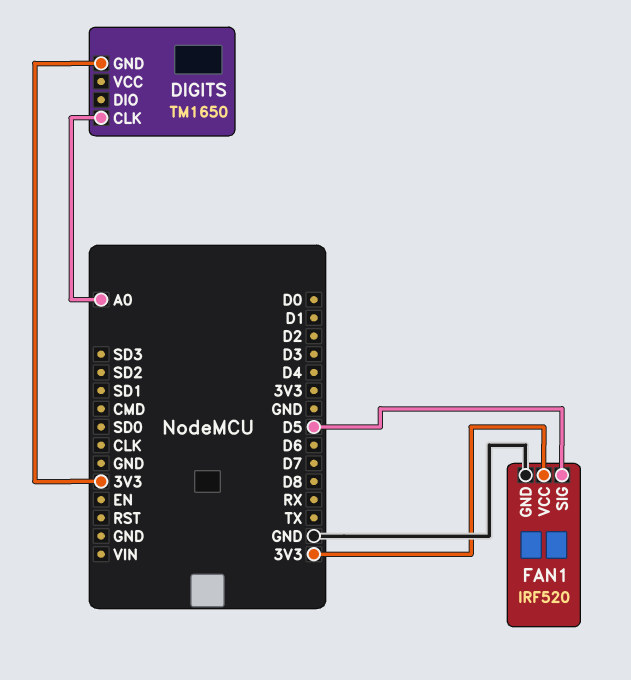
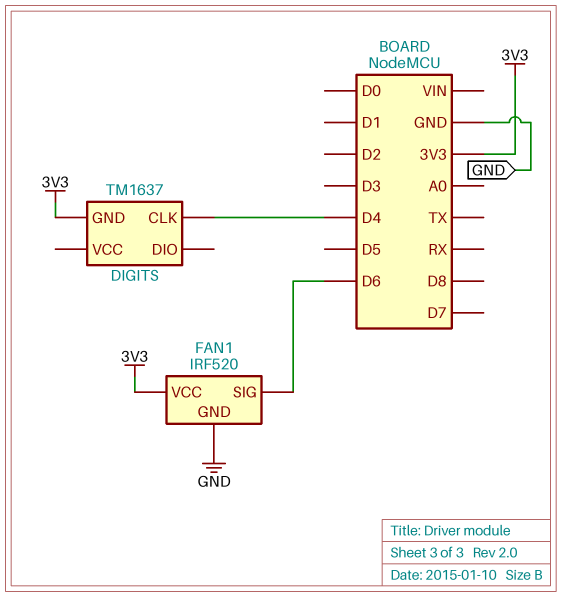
DIGITS: TM1650 -> TM1637
DIGITS pin CLK: A0 -> D4
FAN1 pin SIG: D5 -> D6

